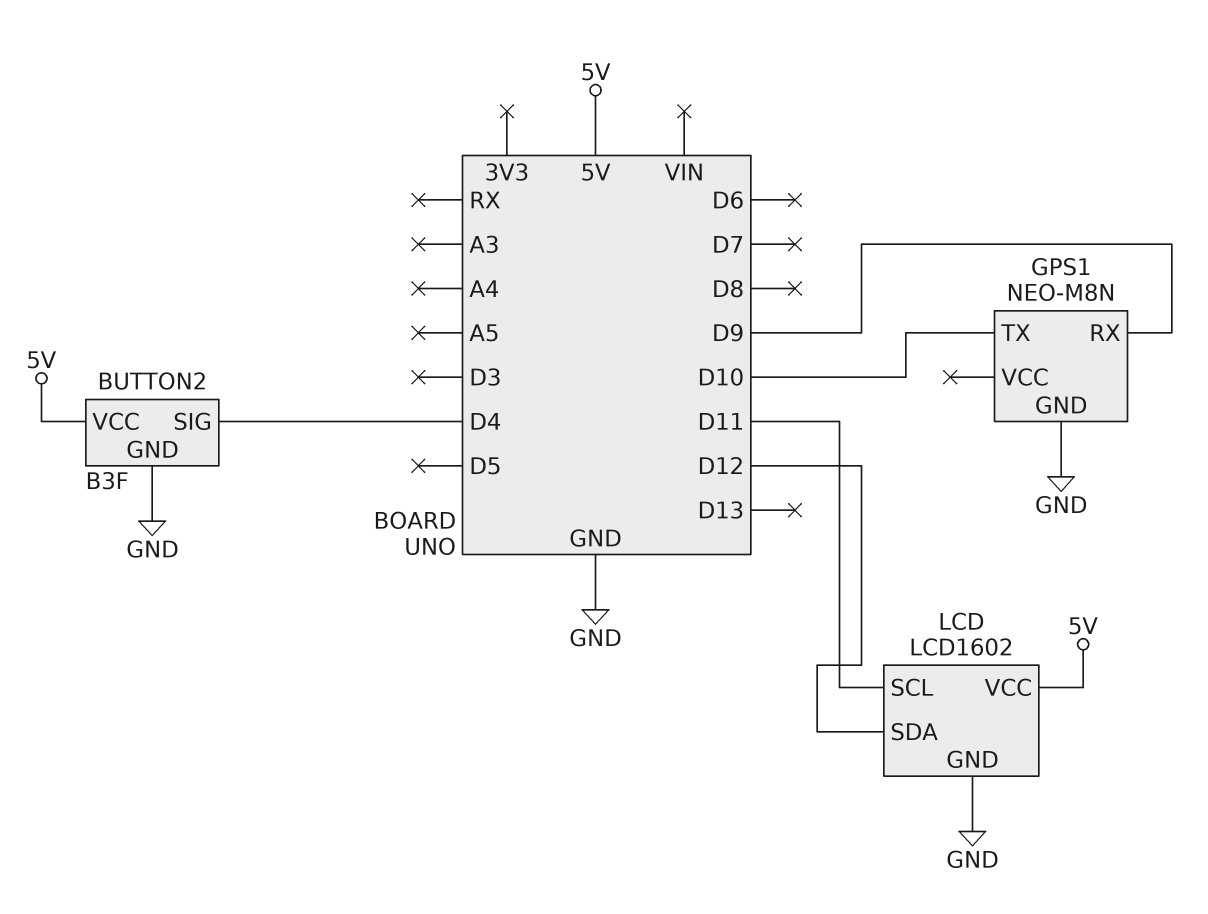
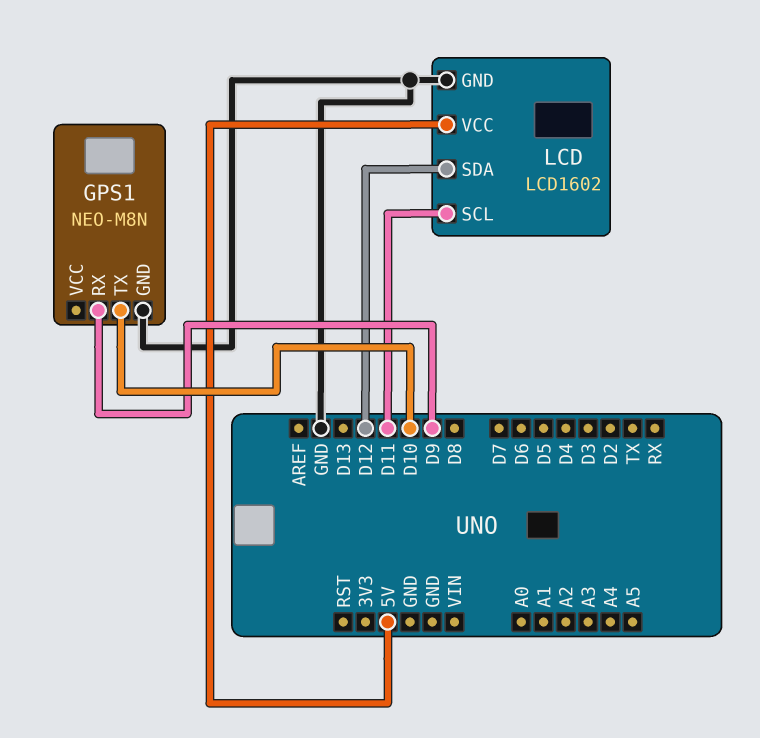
BUTTON2: B3F -> none
BUTTON2 pin GND: GND -> none
BUTTON2 pin SIG: D4 -> none
BUTTON2 pin VCC: 5V -> none

